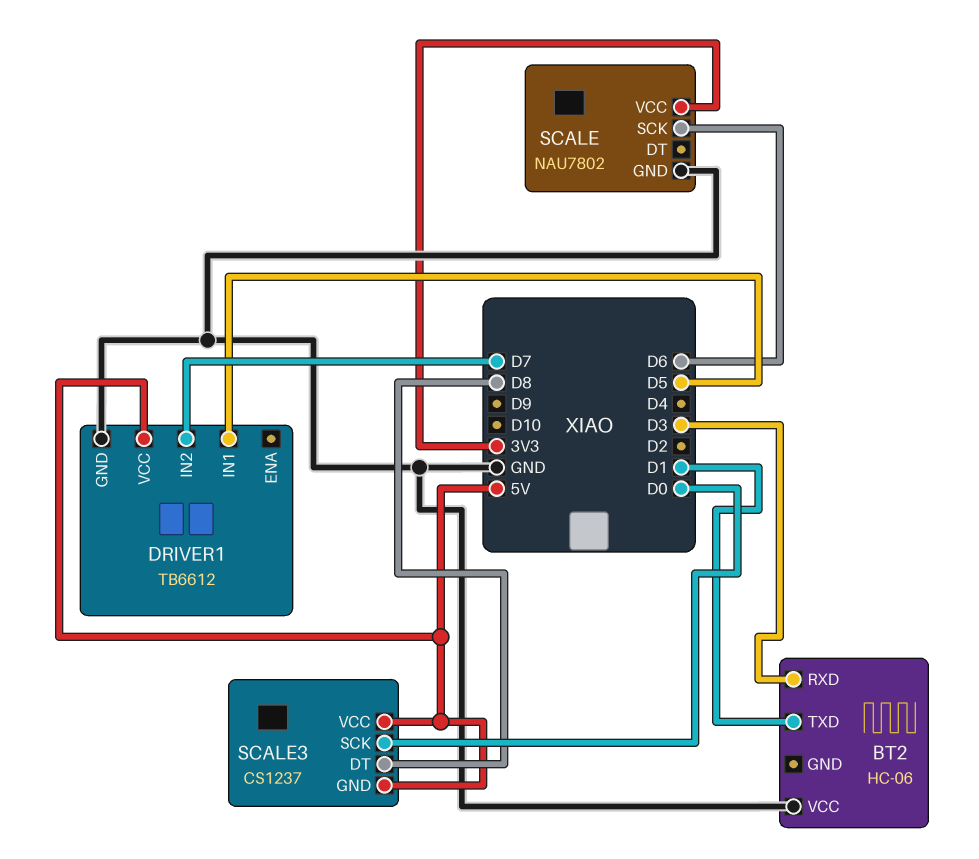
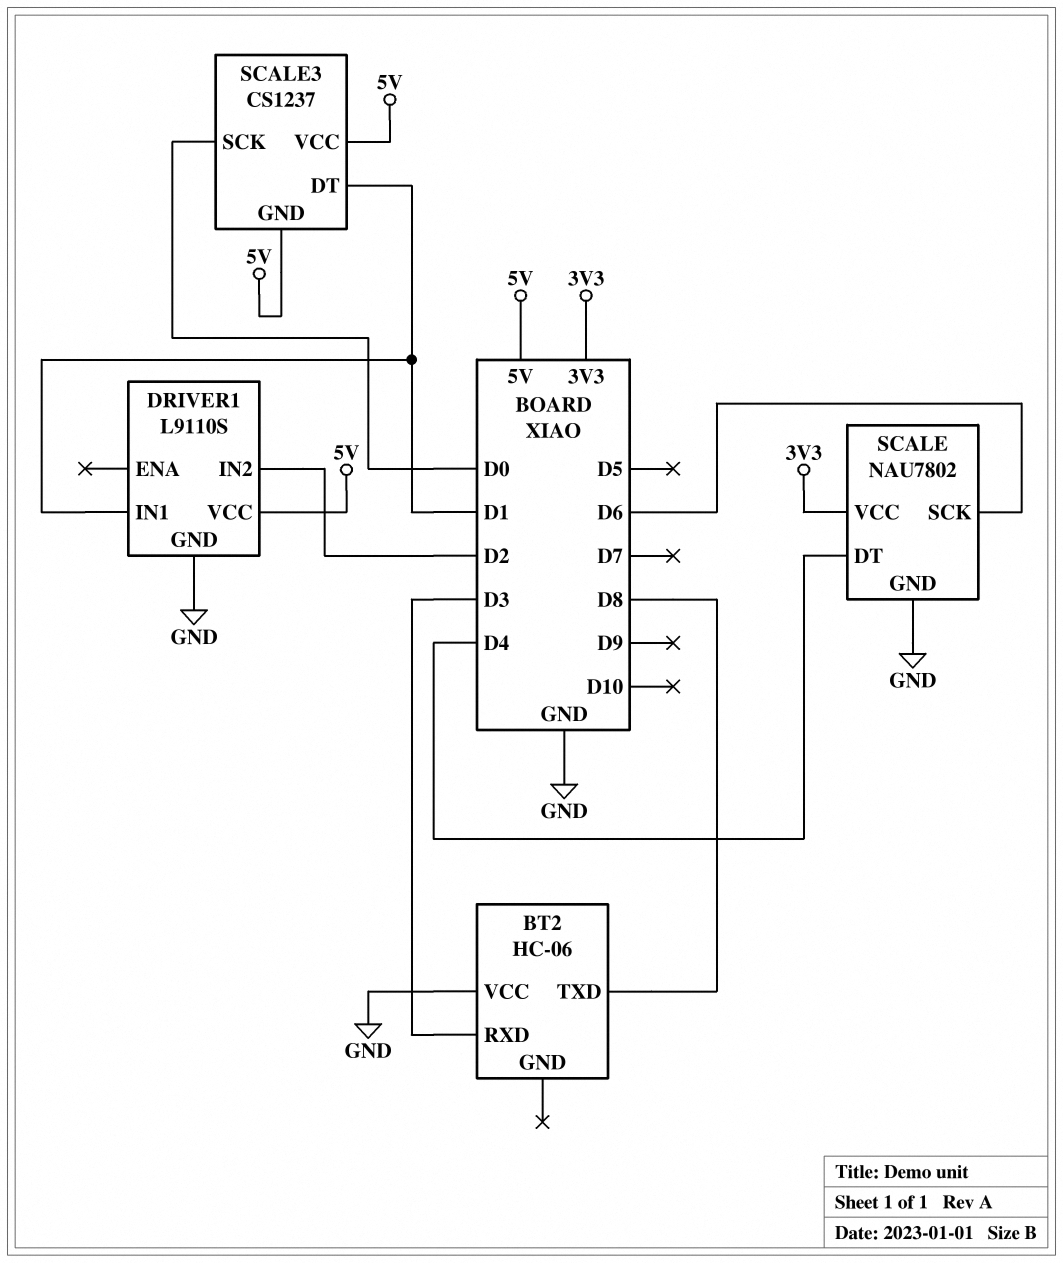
BT2 pin TXD: D1 -> D8
DRIVER1: TB6612 -> L9110S
DRIVER1 pin IN1: D5 -> D1
DRIVER1 pin IN2: D7 -> D2
SCALE pin DT: none -> D4
SCALE3 pin DT: D8 -> D1

